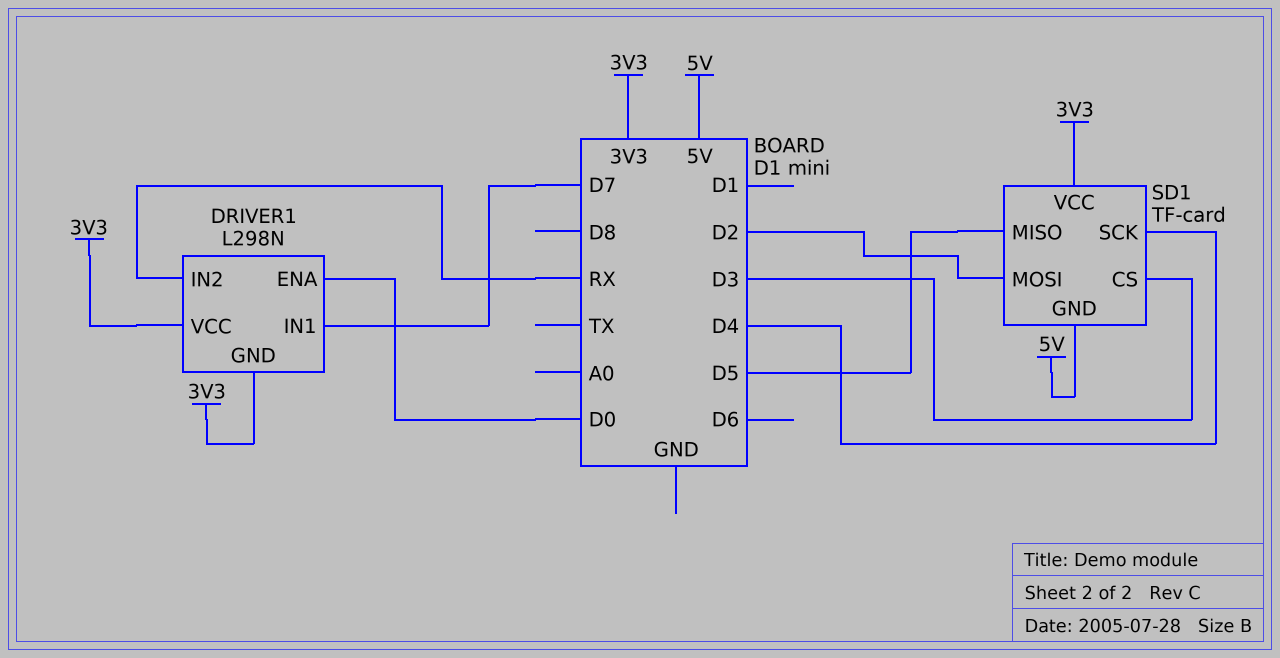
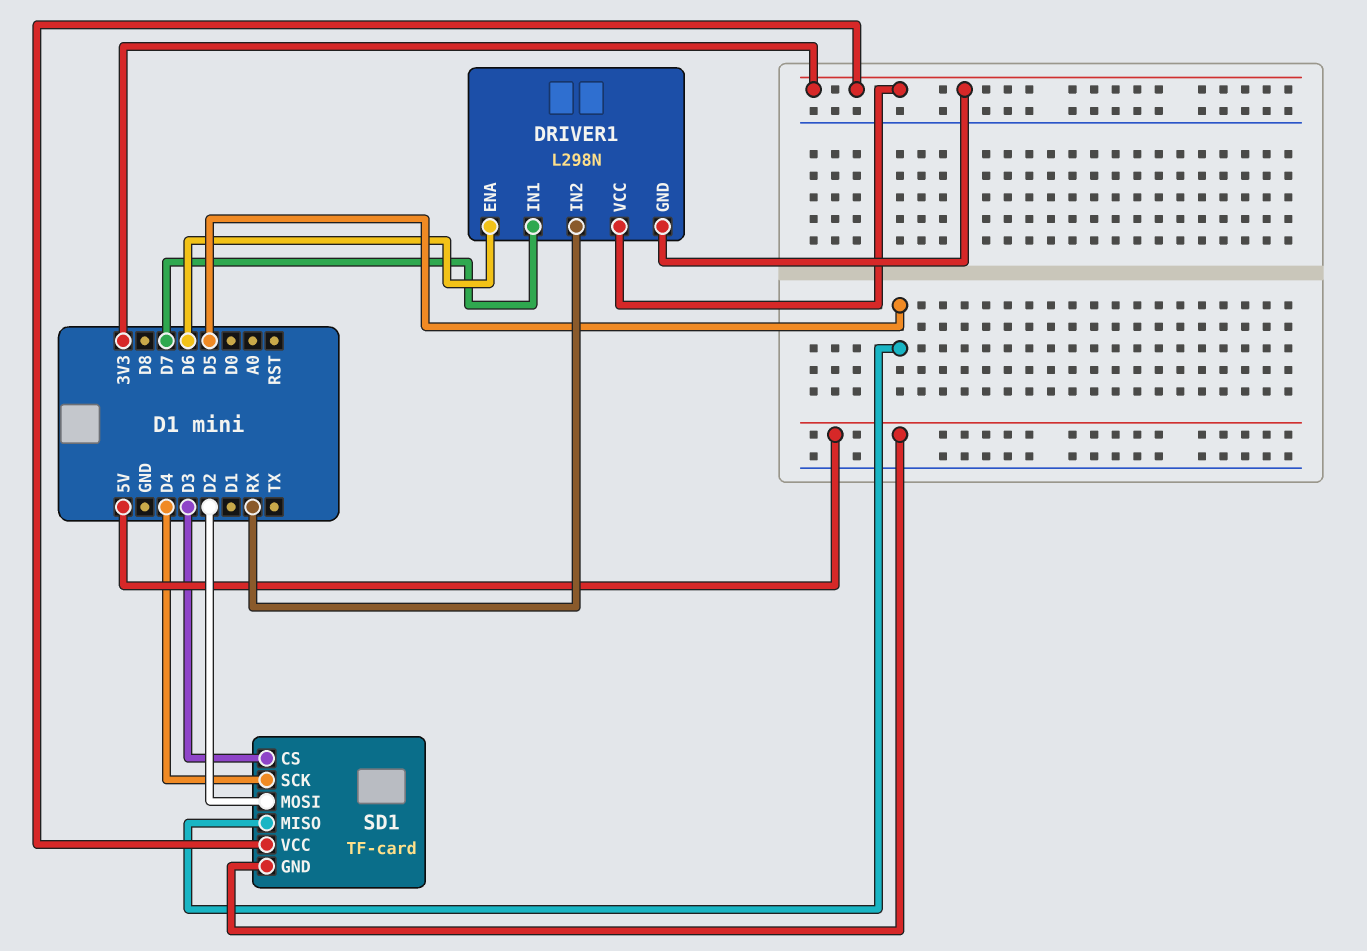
DRIVER1 pin ENA: D0 -> D6

